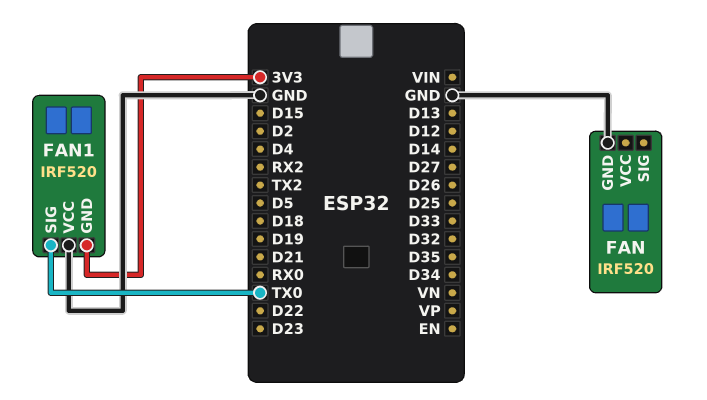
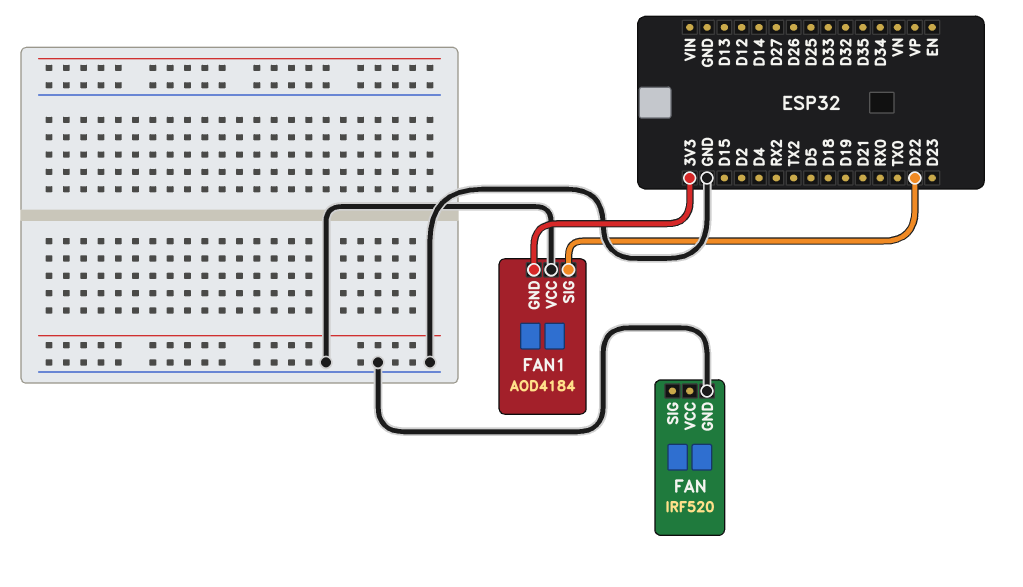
FAN1: IRF520 -> AOD4184
FAN1 pin SIG: TX0 -> D22

